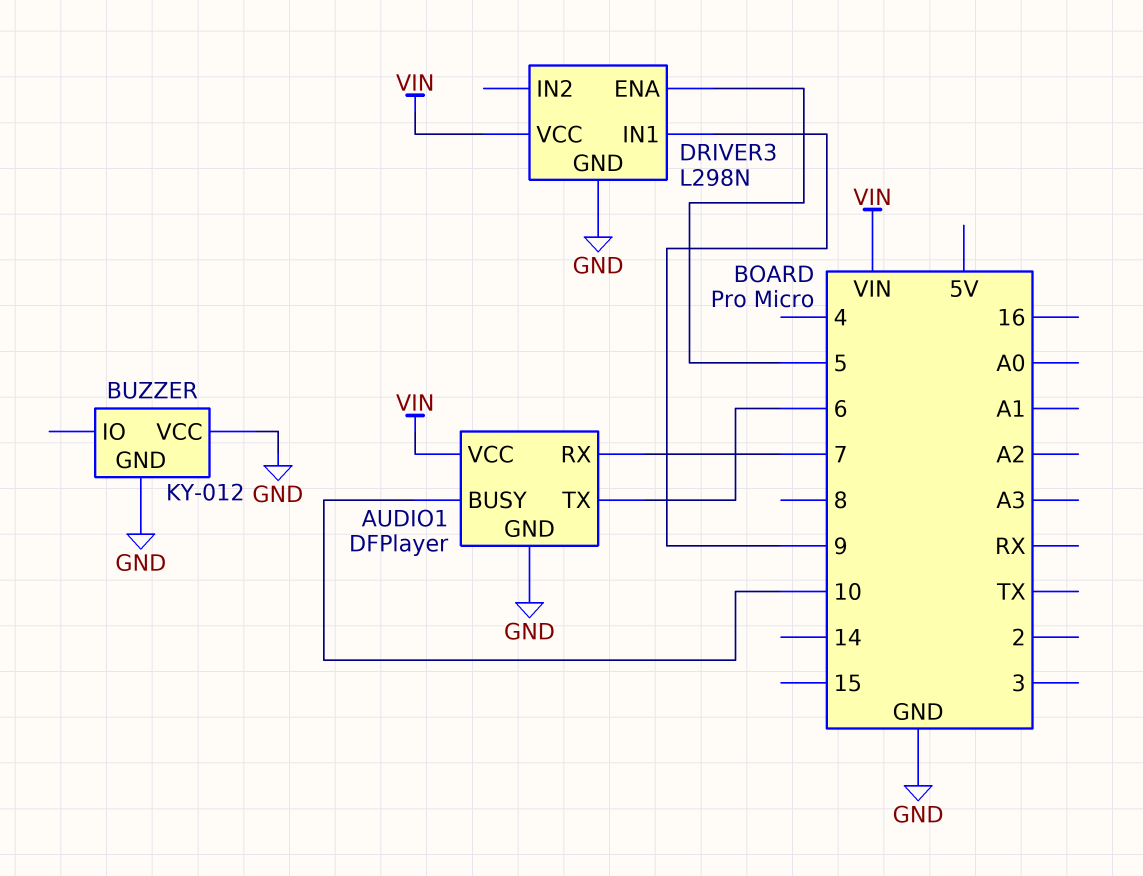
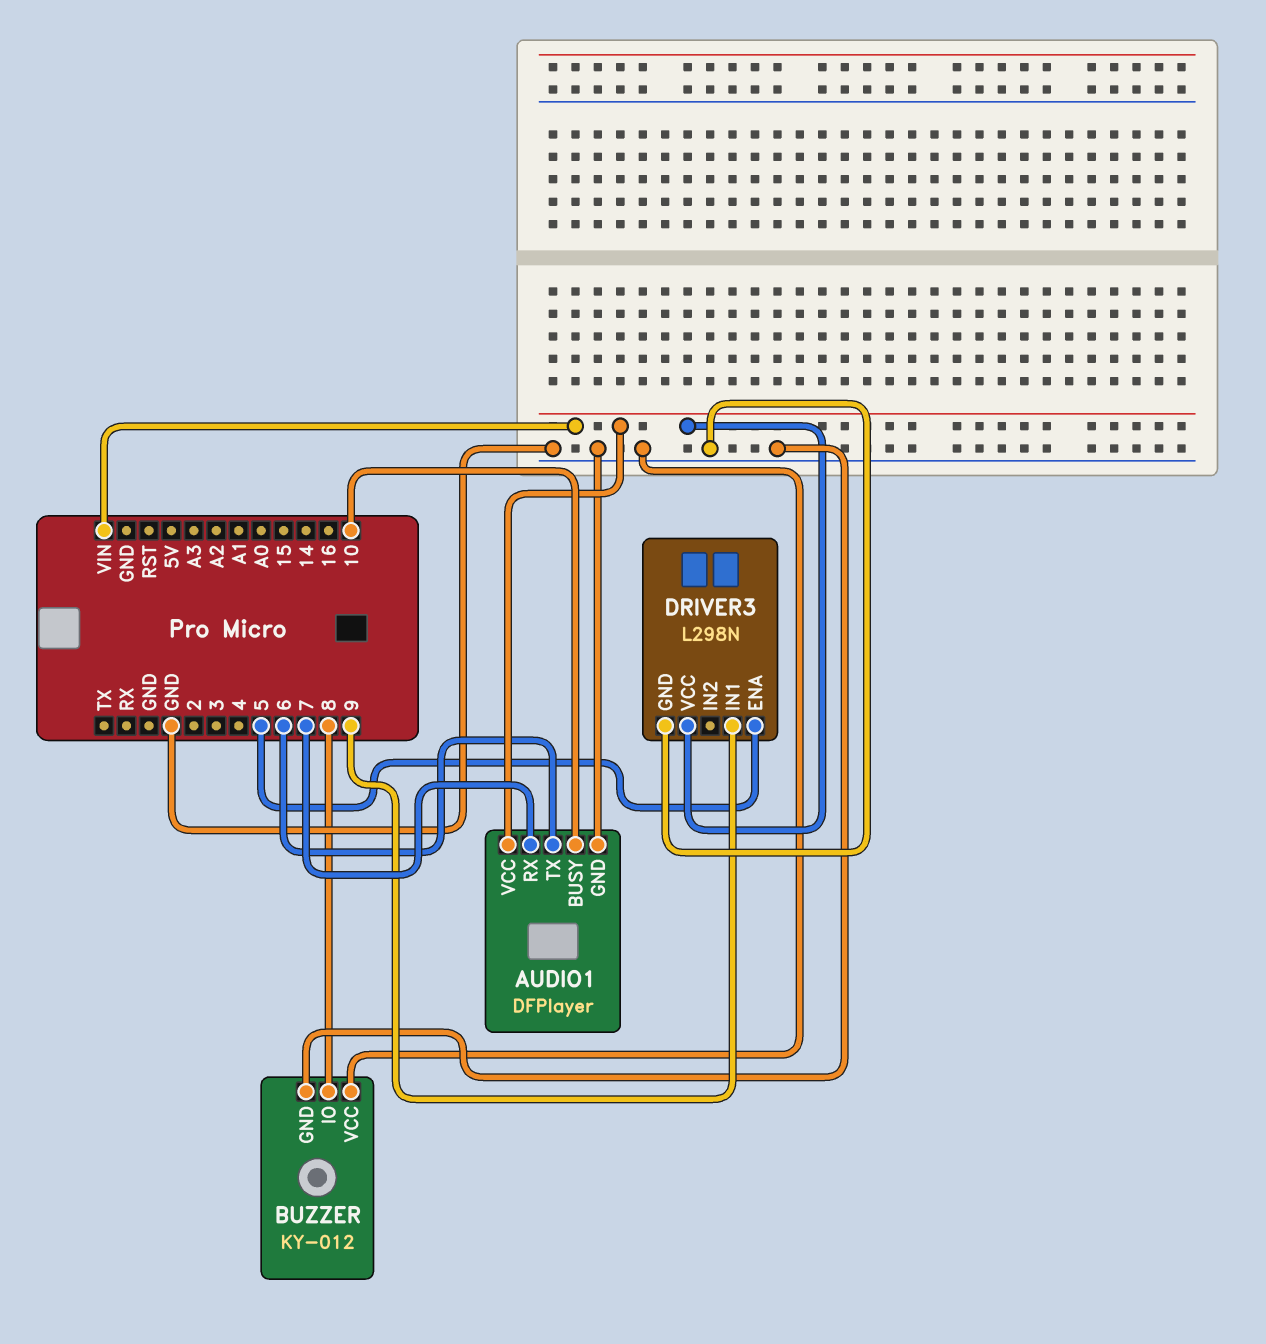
BUZZER pin IO: none -> 8

